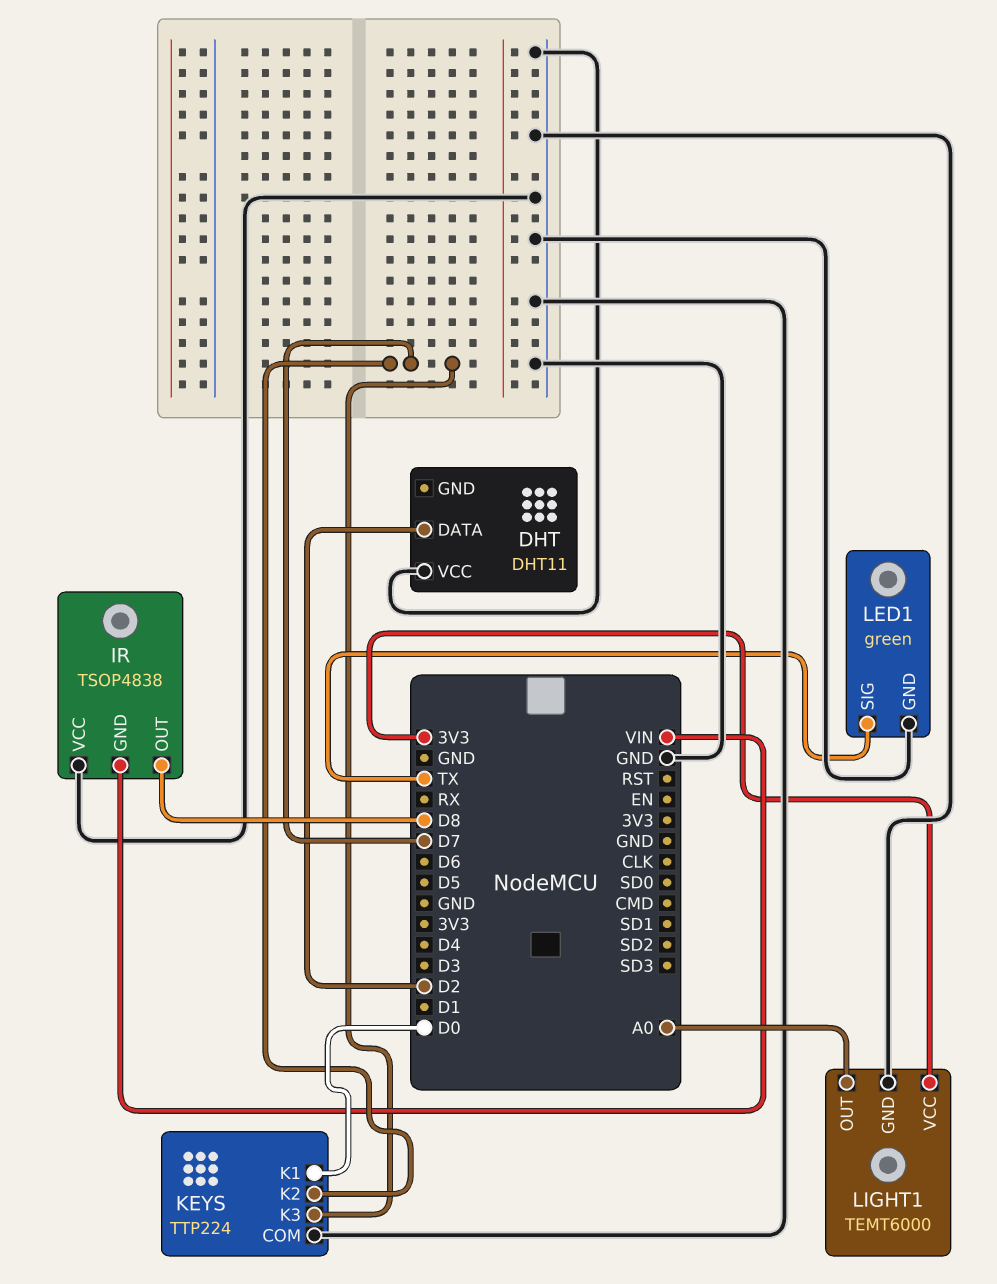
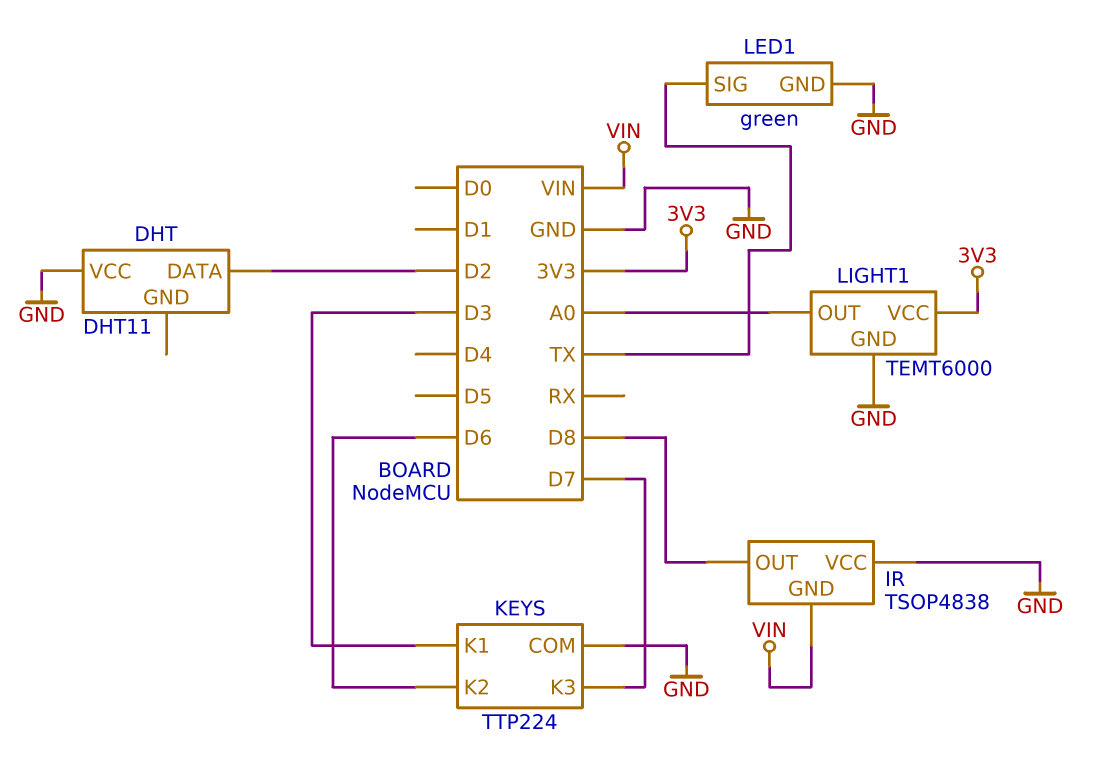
KEYS pin K1: D0 -> D3
KEYS pin K2: D7 -> D6

